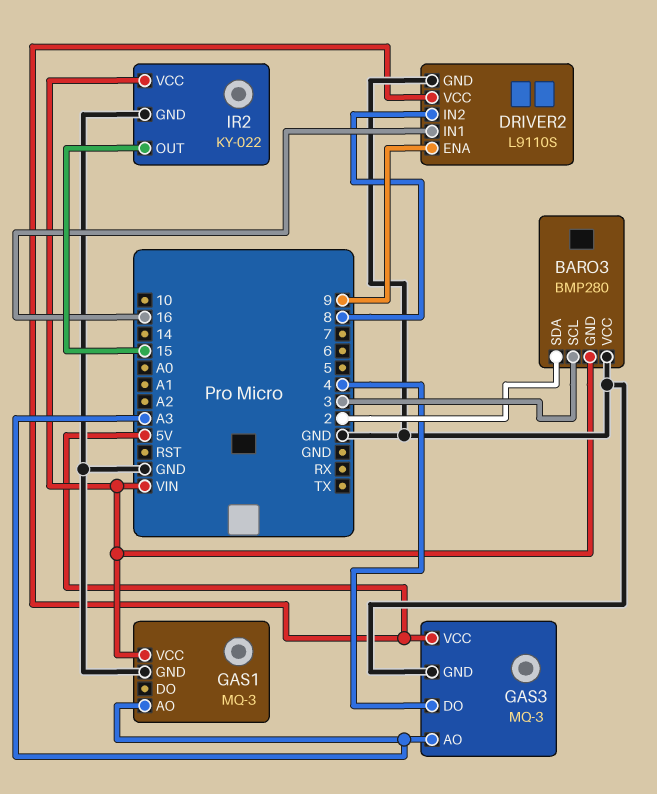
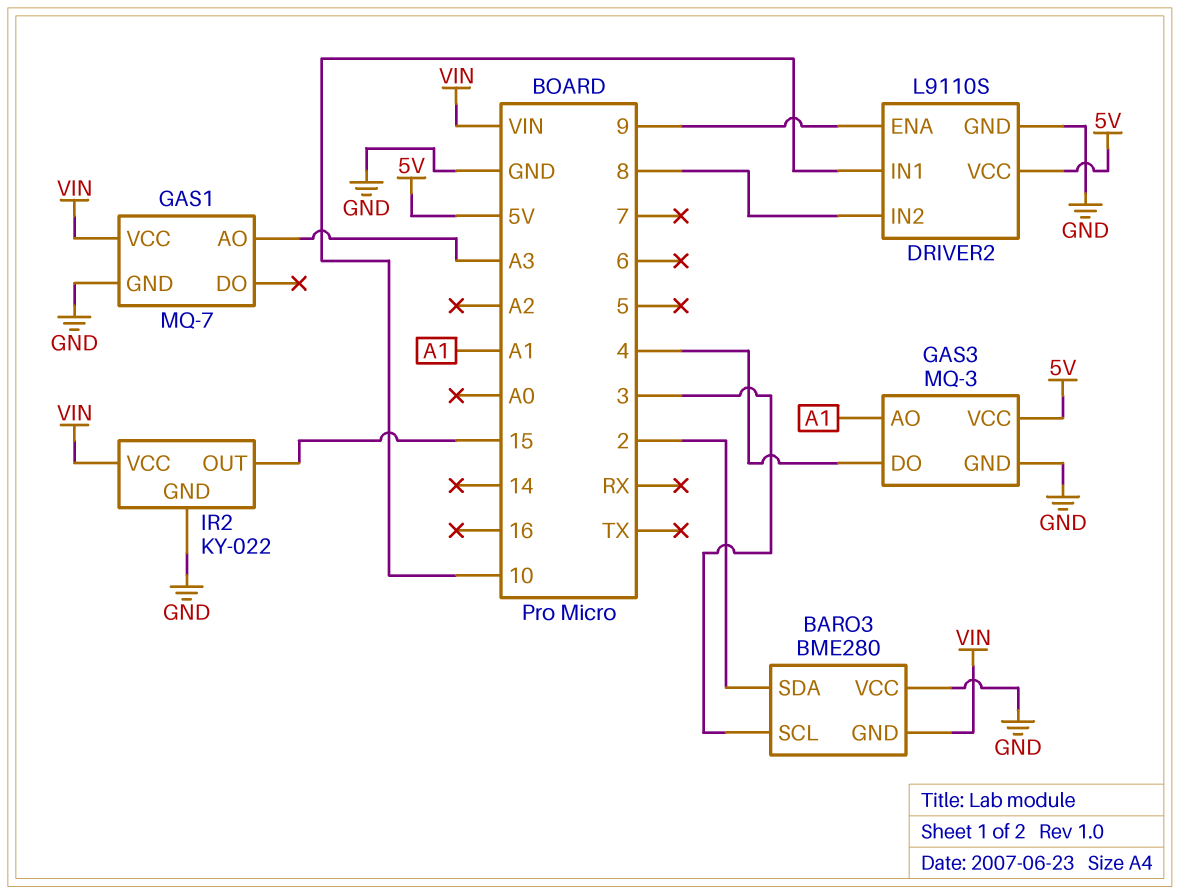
BARO3: BMP280 -> BME280
DRIVER2 pin IN1: 16 -> 10
GAS1: MQ-3 -> MQ-7
GAS3 pin AO: A3 -> A1

